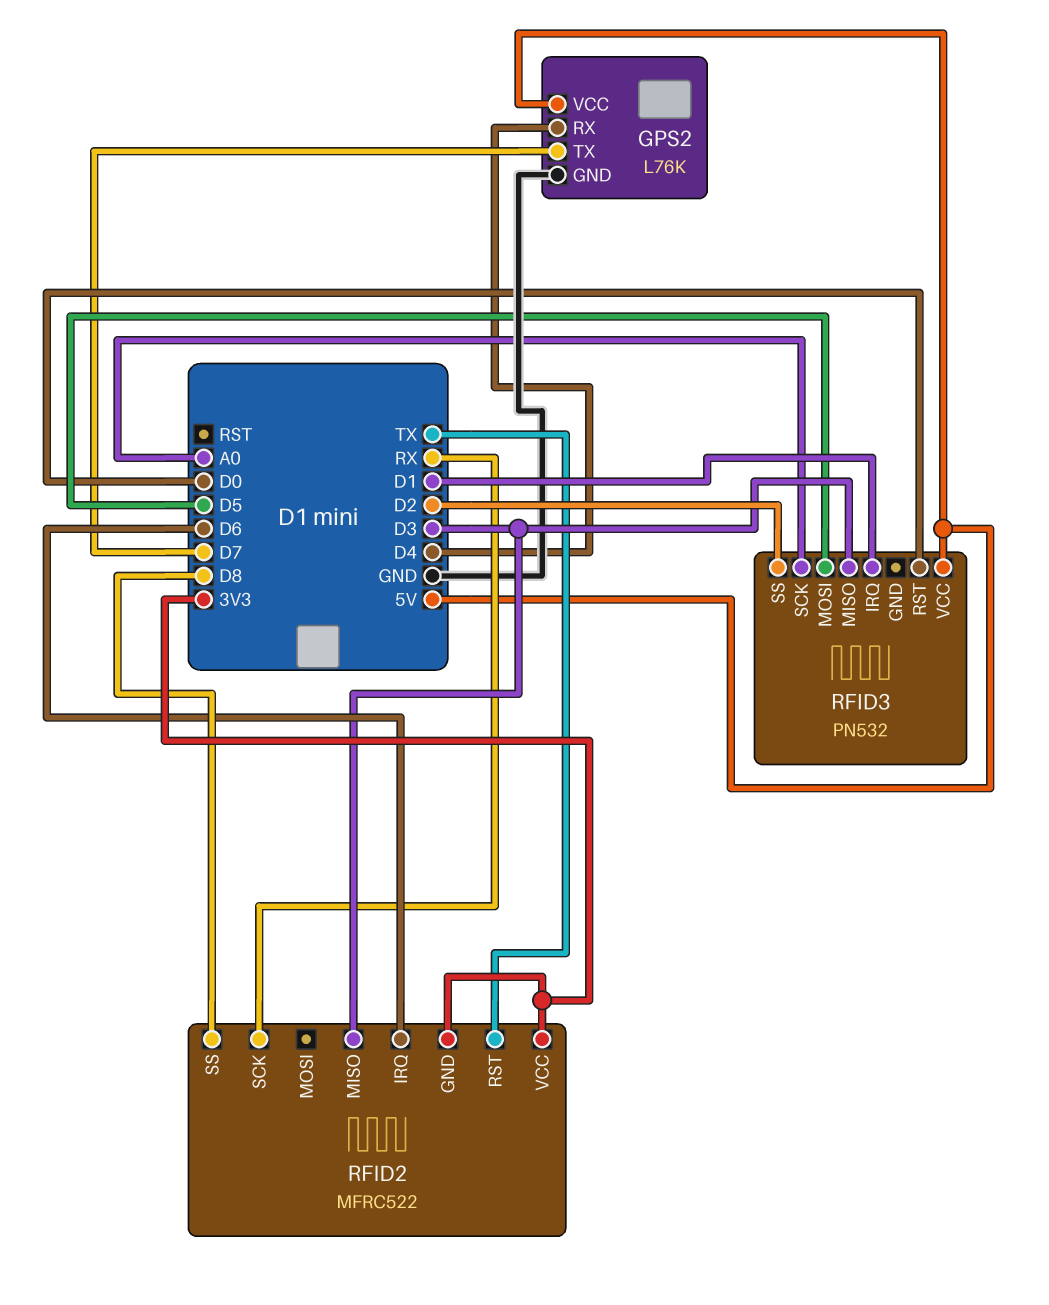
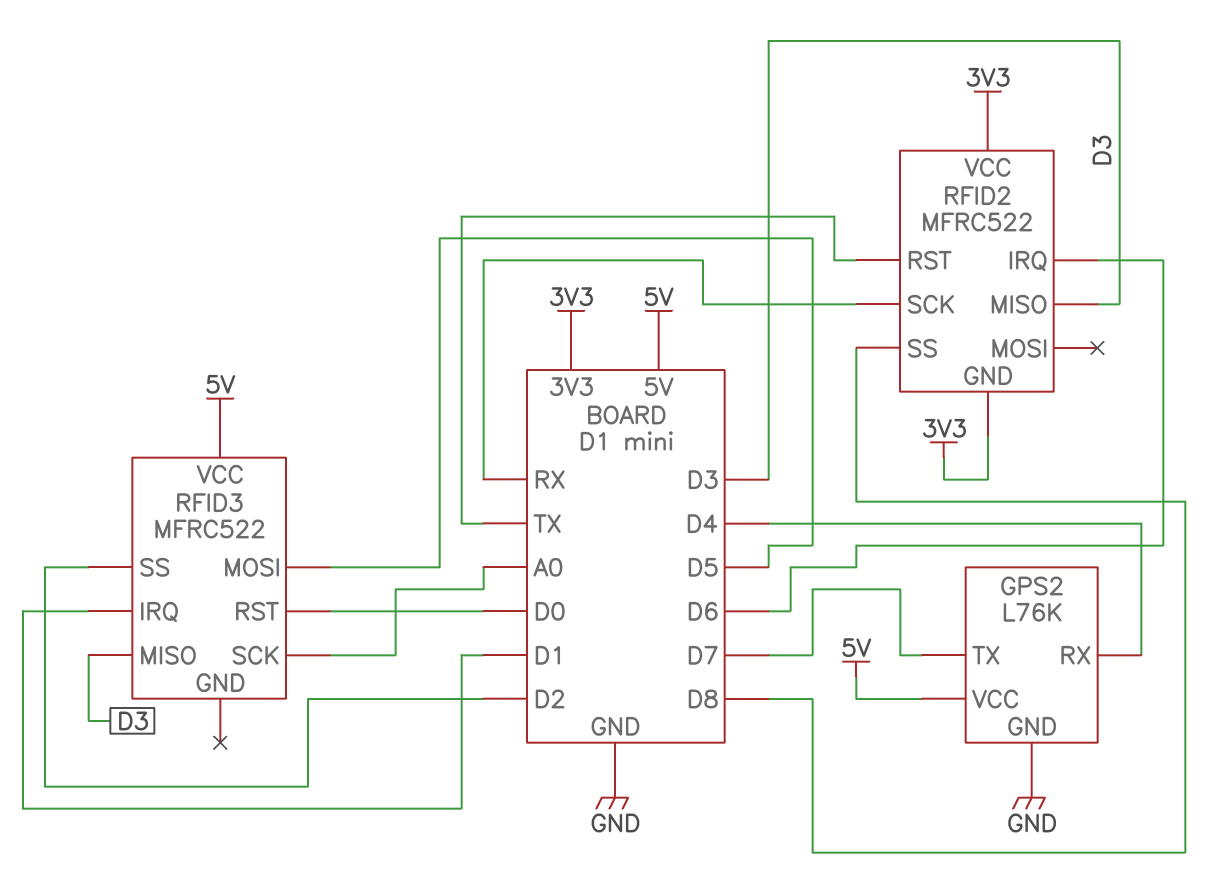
RFID3: PN532 -> MFRC522

